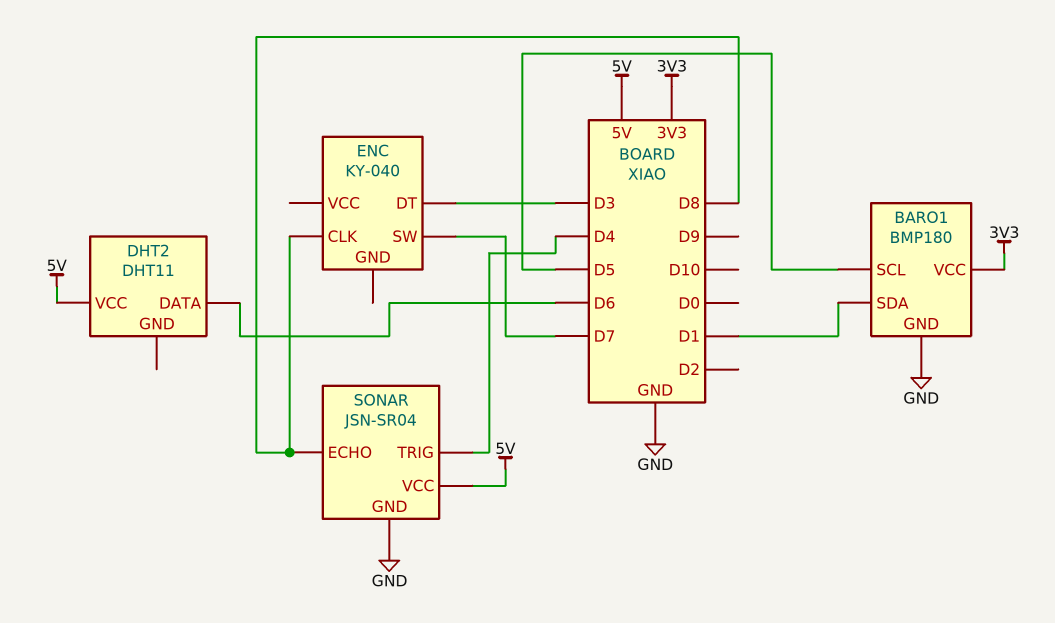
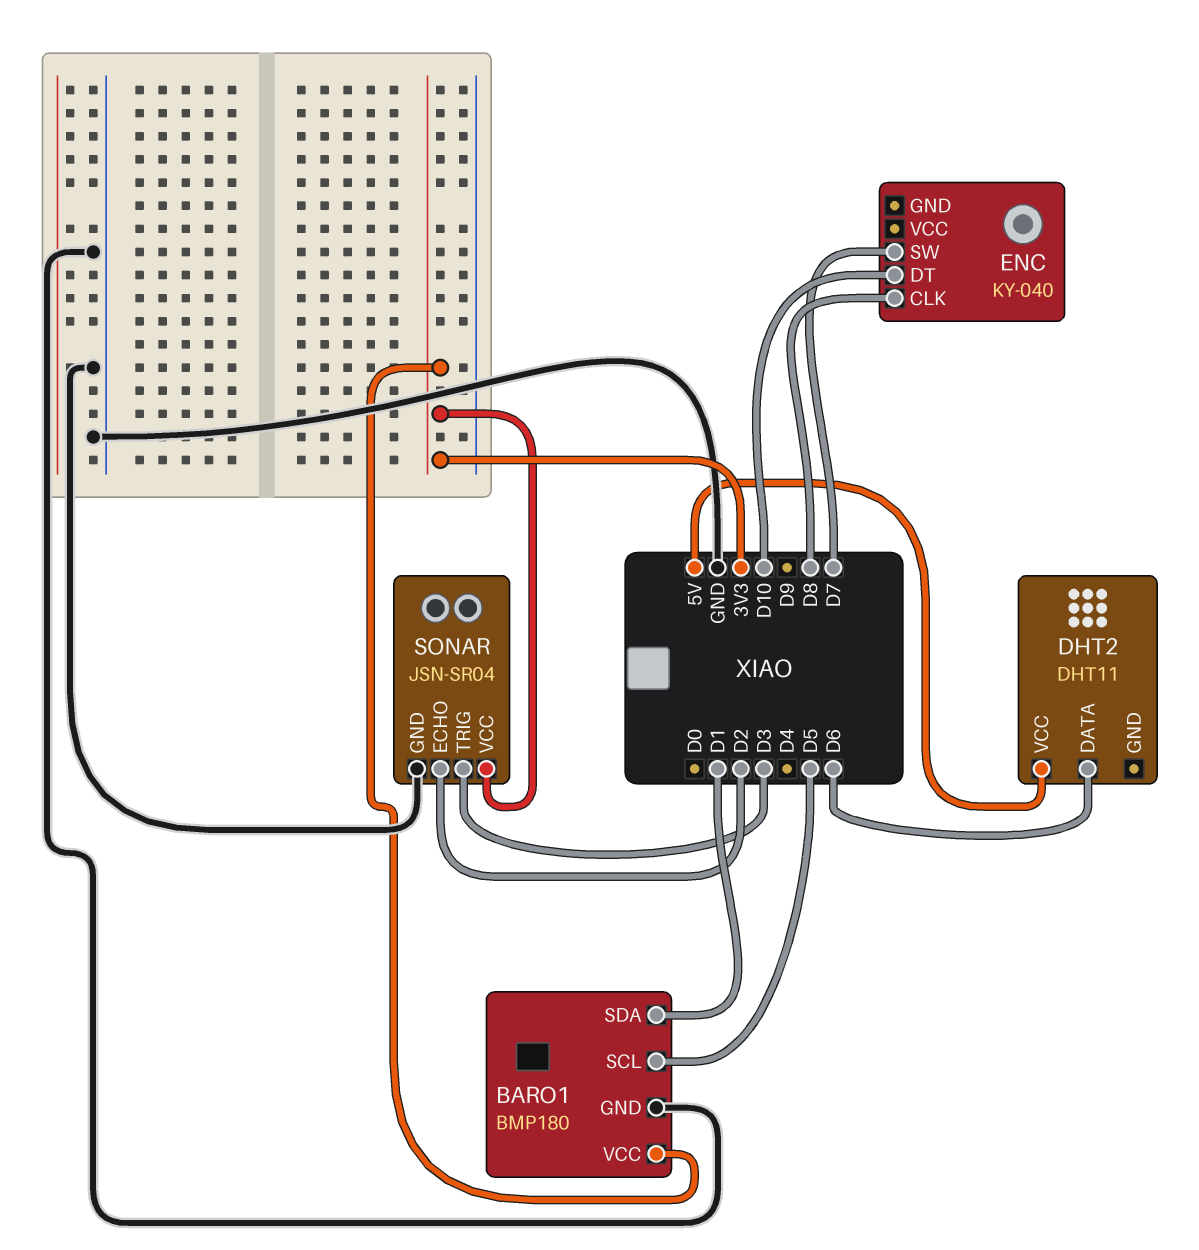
ENC pin DT: D3 -> D10
SONAR pin ECHO: D8 -> D2
SONAR pin TRIG: D4 -> D3
SONAR pin VCC: 5V -> 3V3

